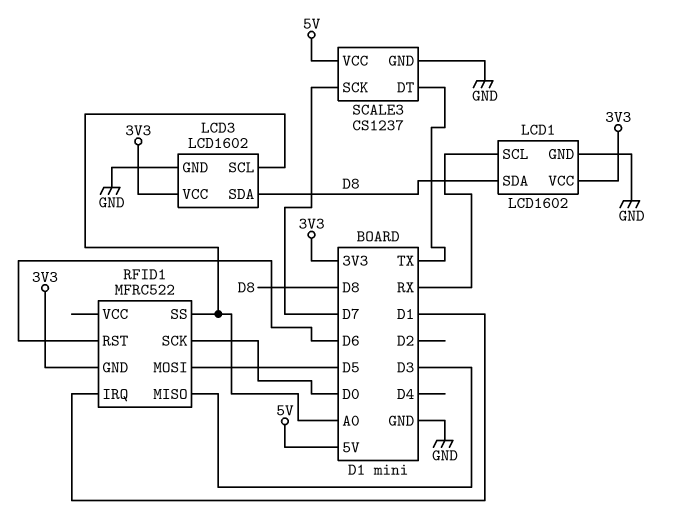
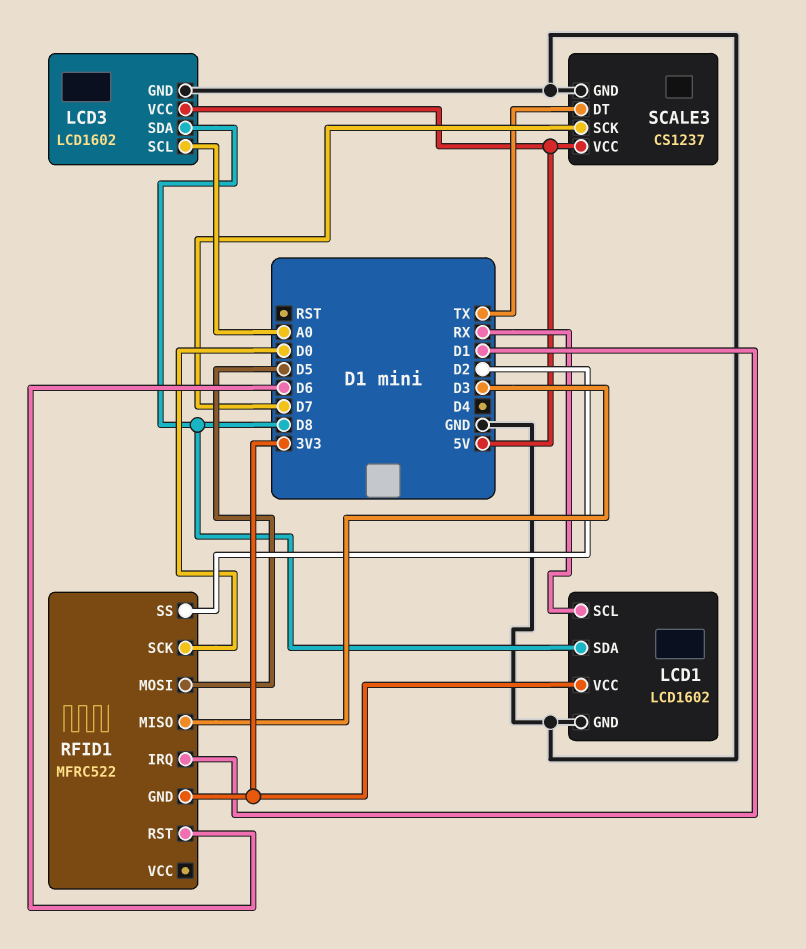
LCD3 pin VCC: 3V3 -> 5V
RFID1 pin SS: A0 -> D2

